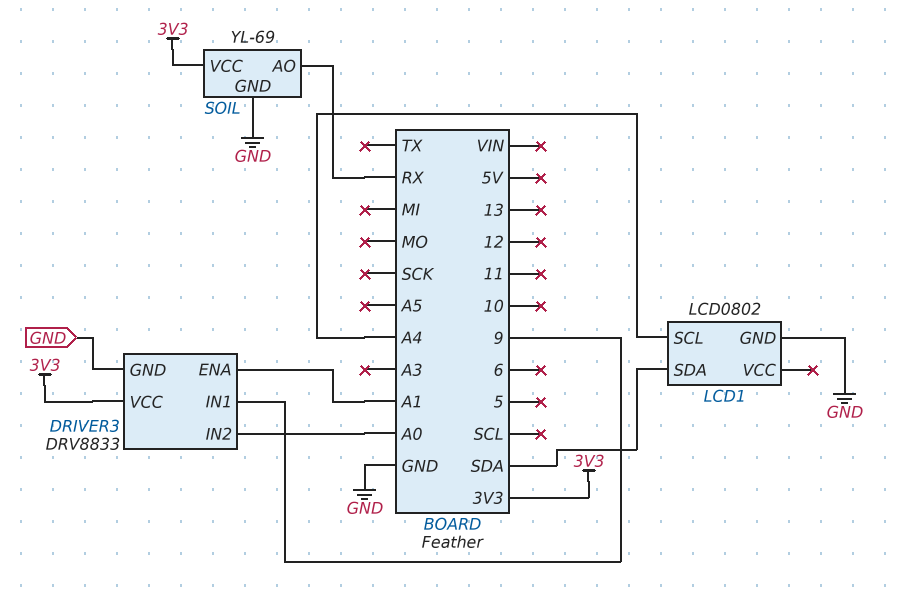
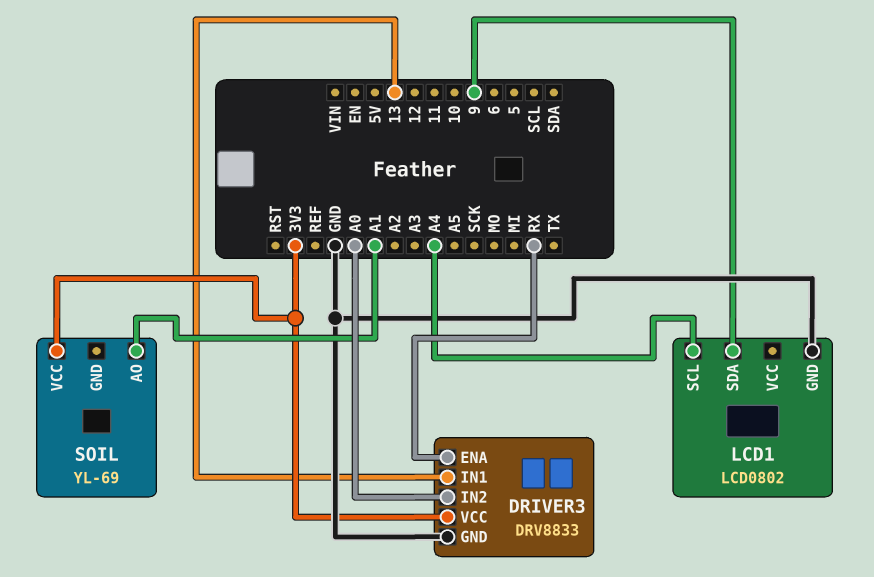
DRIVER3 pin ENA: A1 -> RX
DRIVER3 pin IN1: 9 -> 13
LCD1 pin SDA: SDA -> 9
SOIL pin AO: RX -> A1
SOIL pin GND: GND -> none

